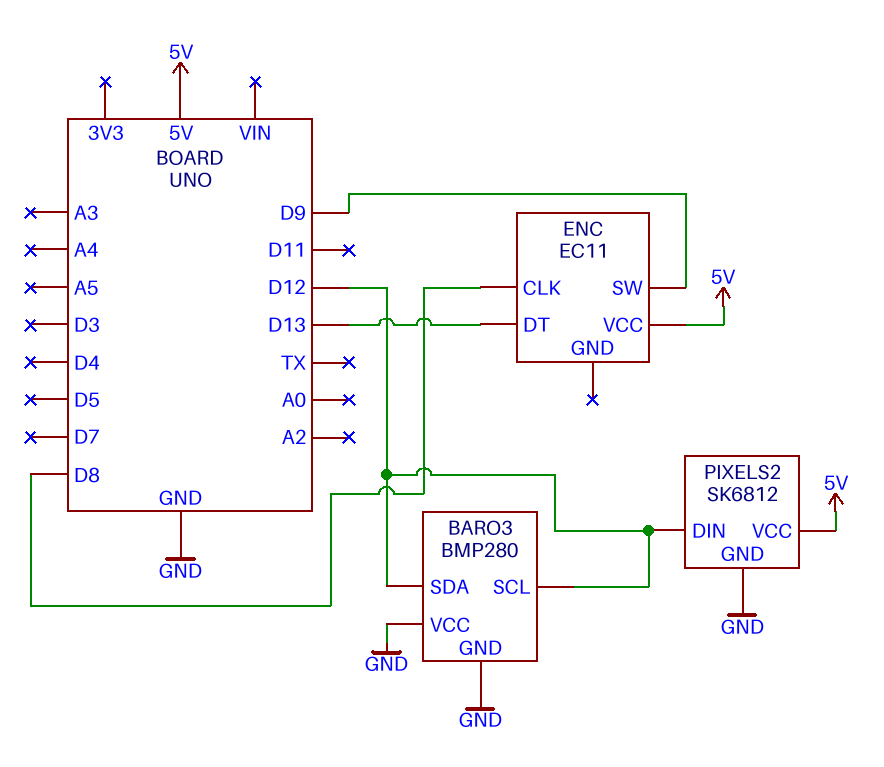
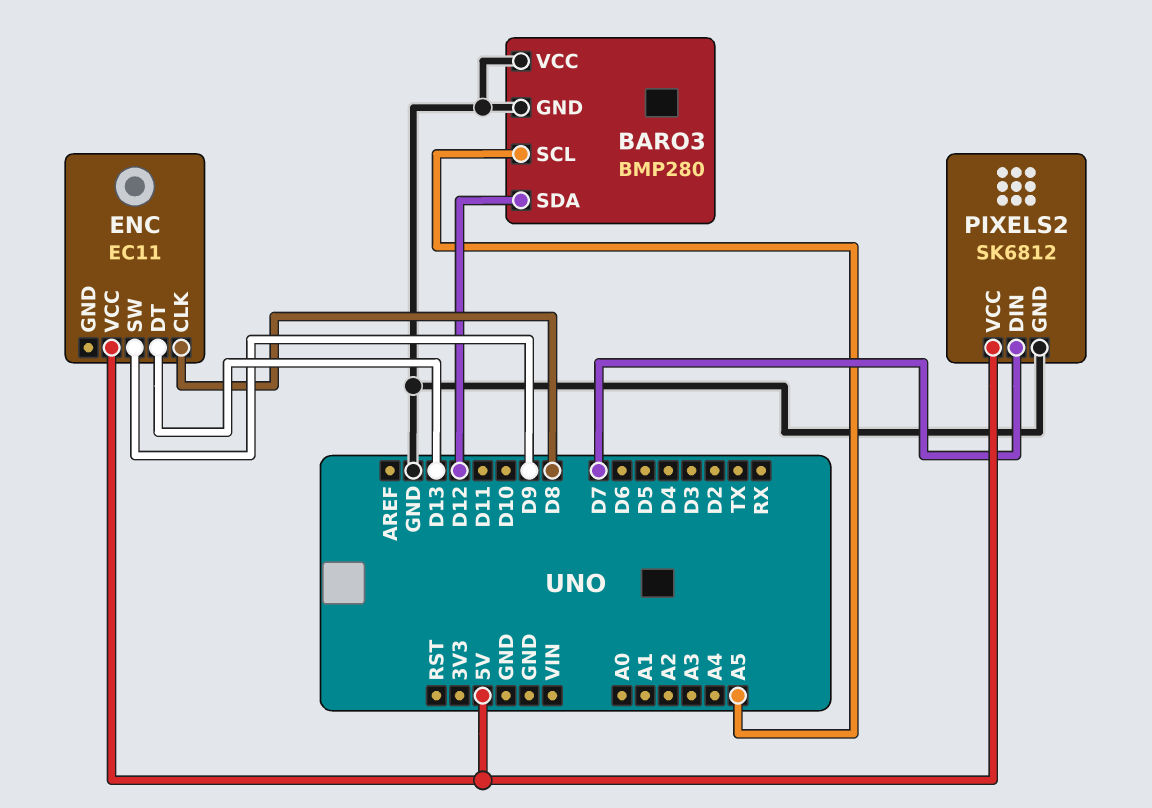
BARO3 pin SCL: D12 -> A5
PIXELS2 pin DIN: D12 -> D7

